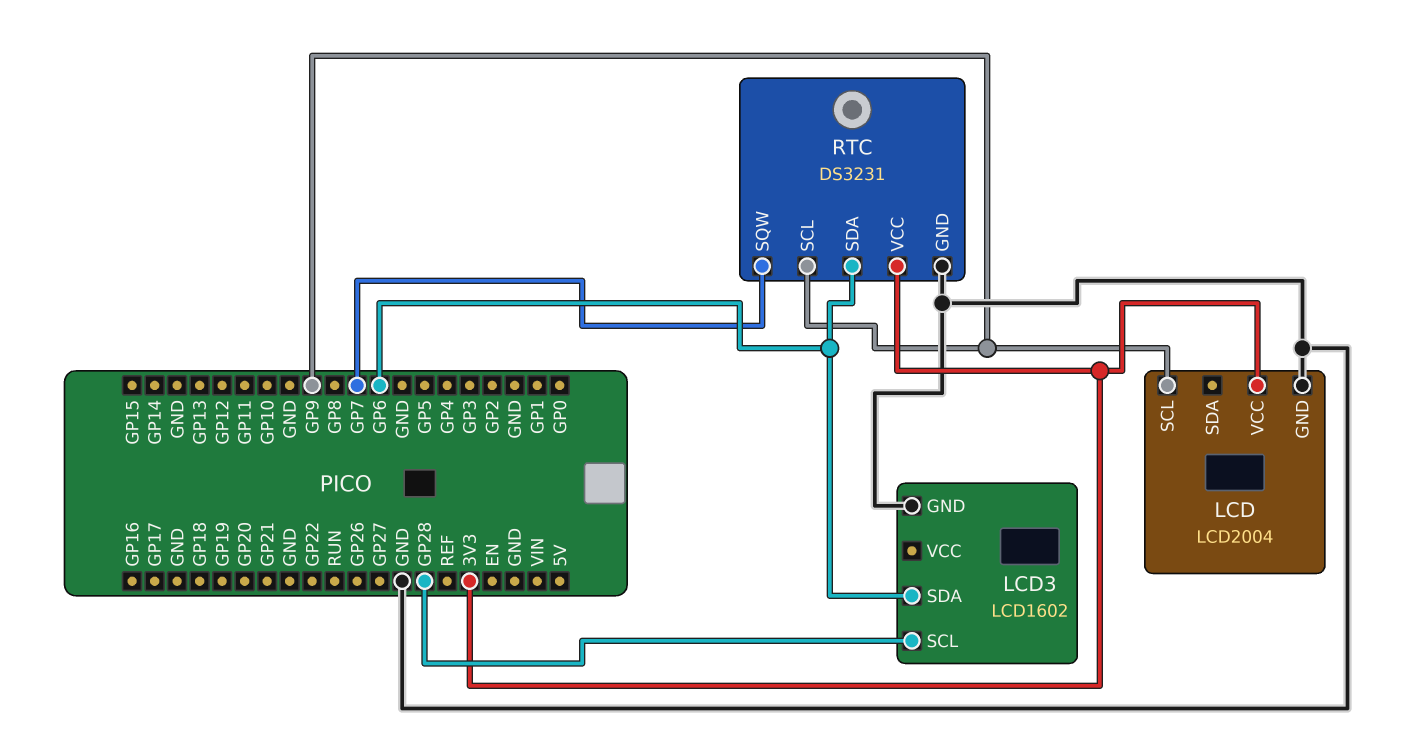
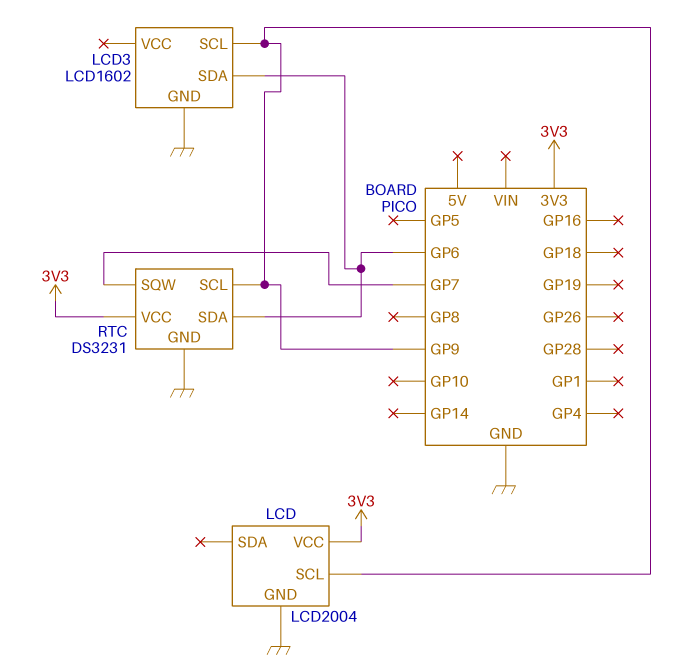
LCD3 pin SCL: GP28 -> GP9

